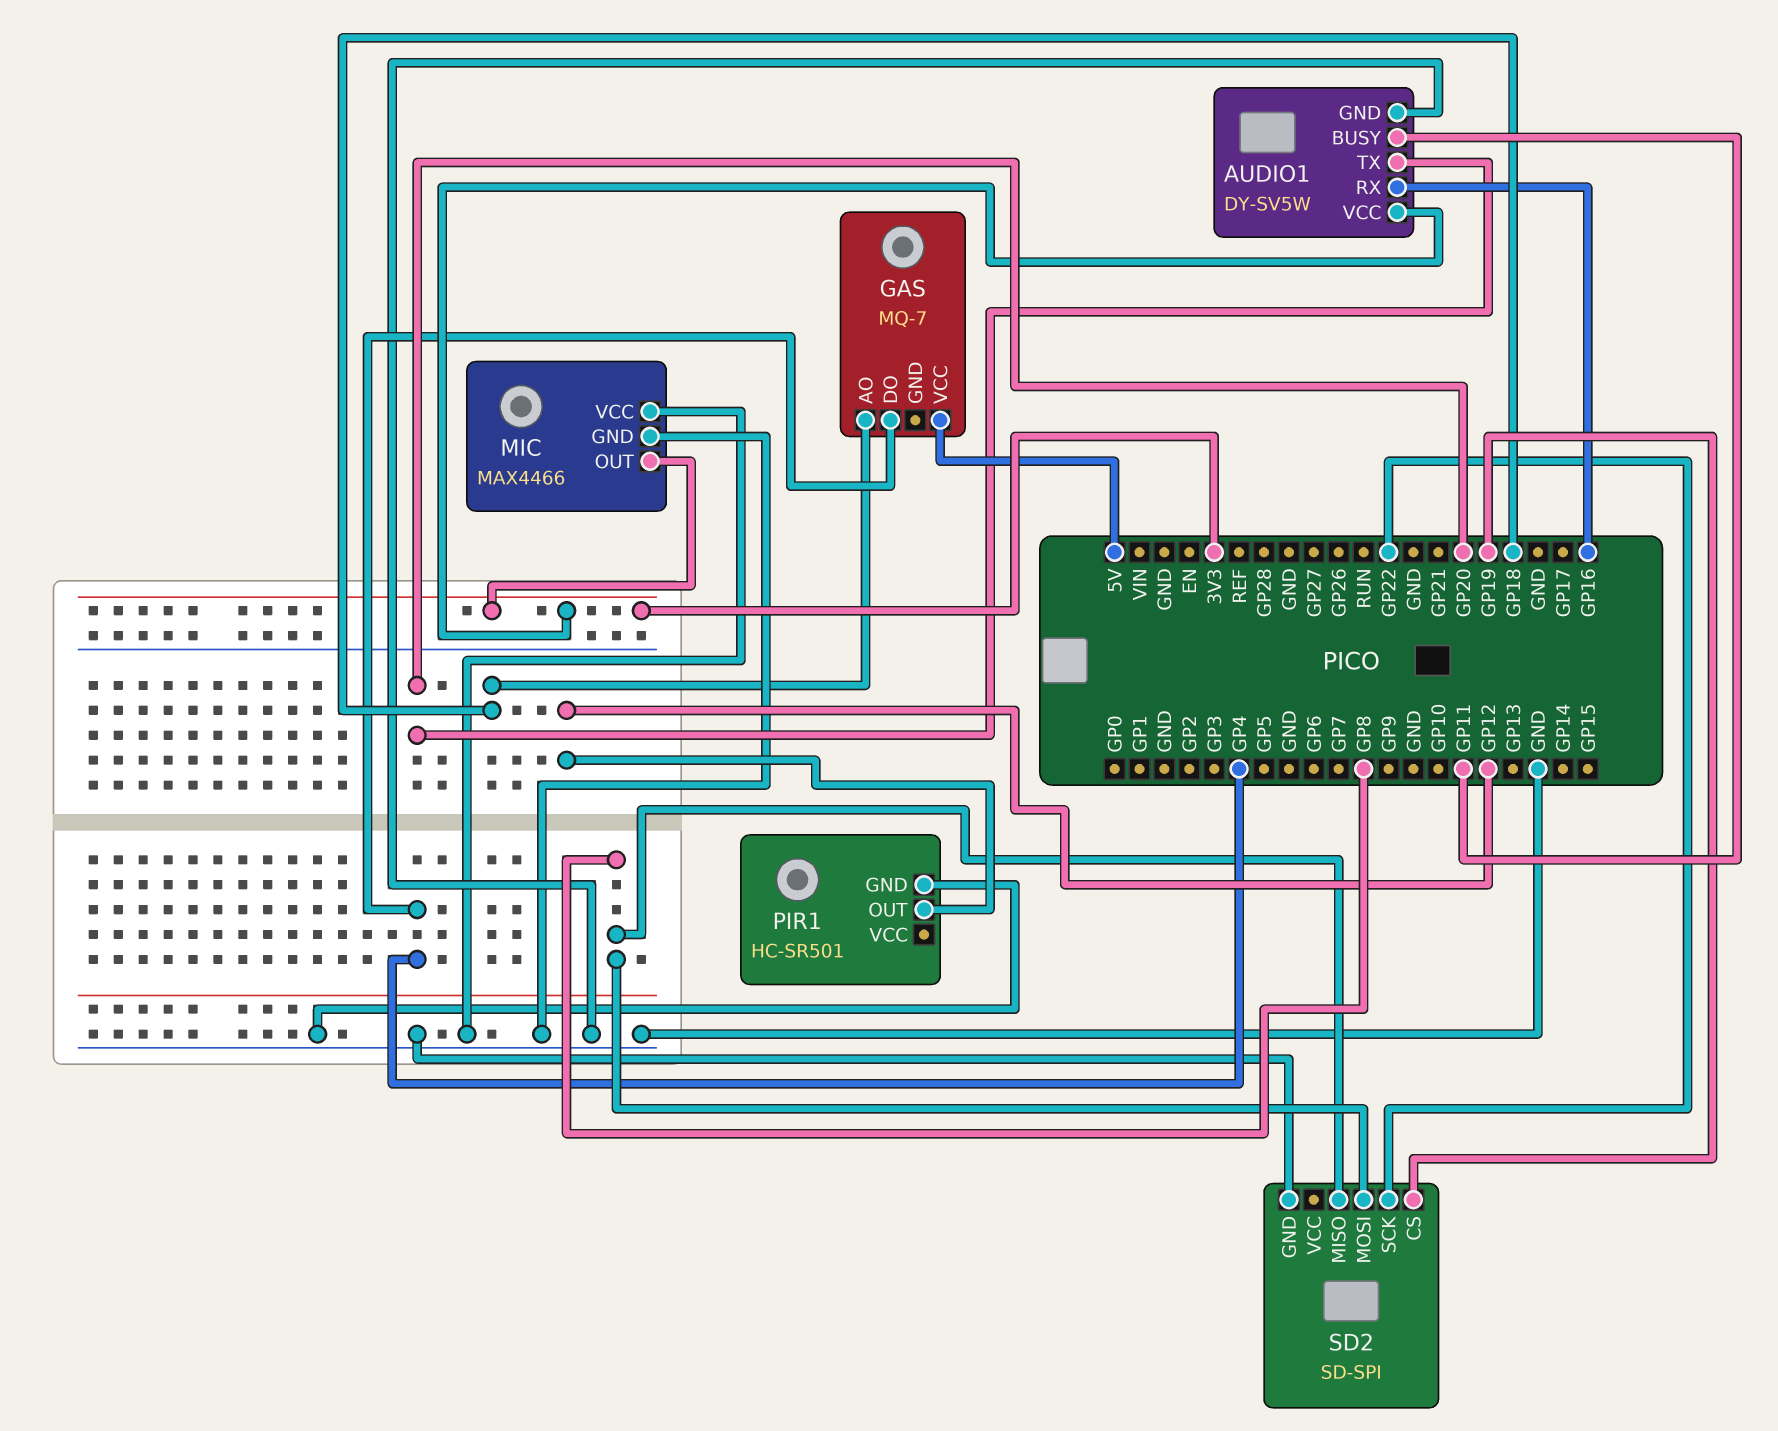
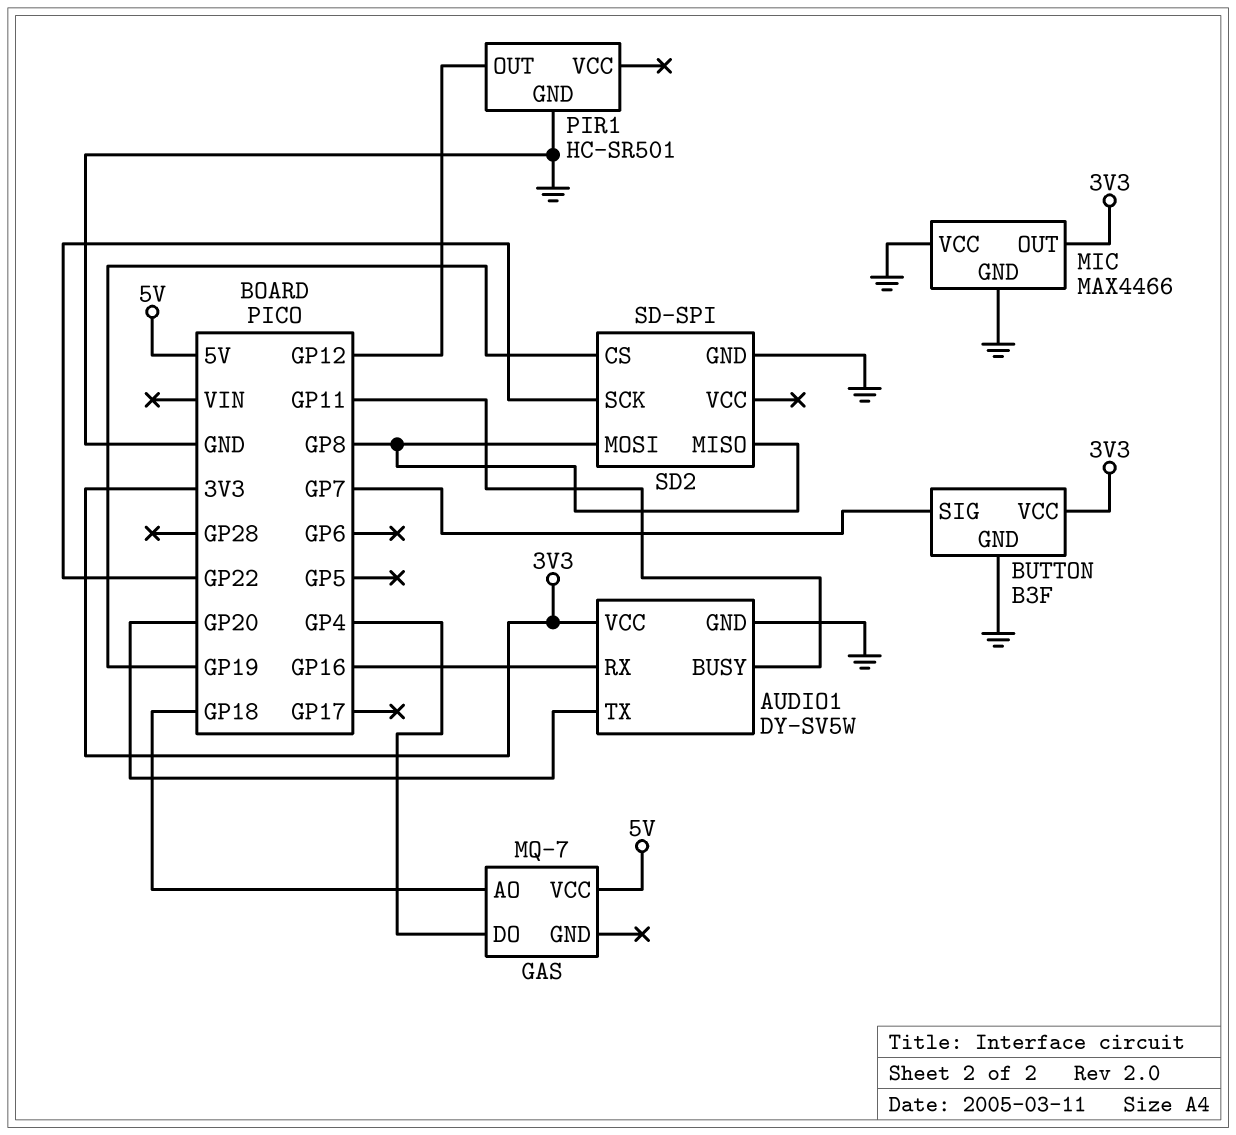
BUTTON: none -> B3F
BUTTON pin GND: none -> GND
BUTTON pin SIG: none -> GP7
BUTTON pin VCC: none -> 3V3

